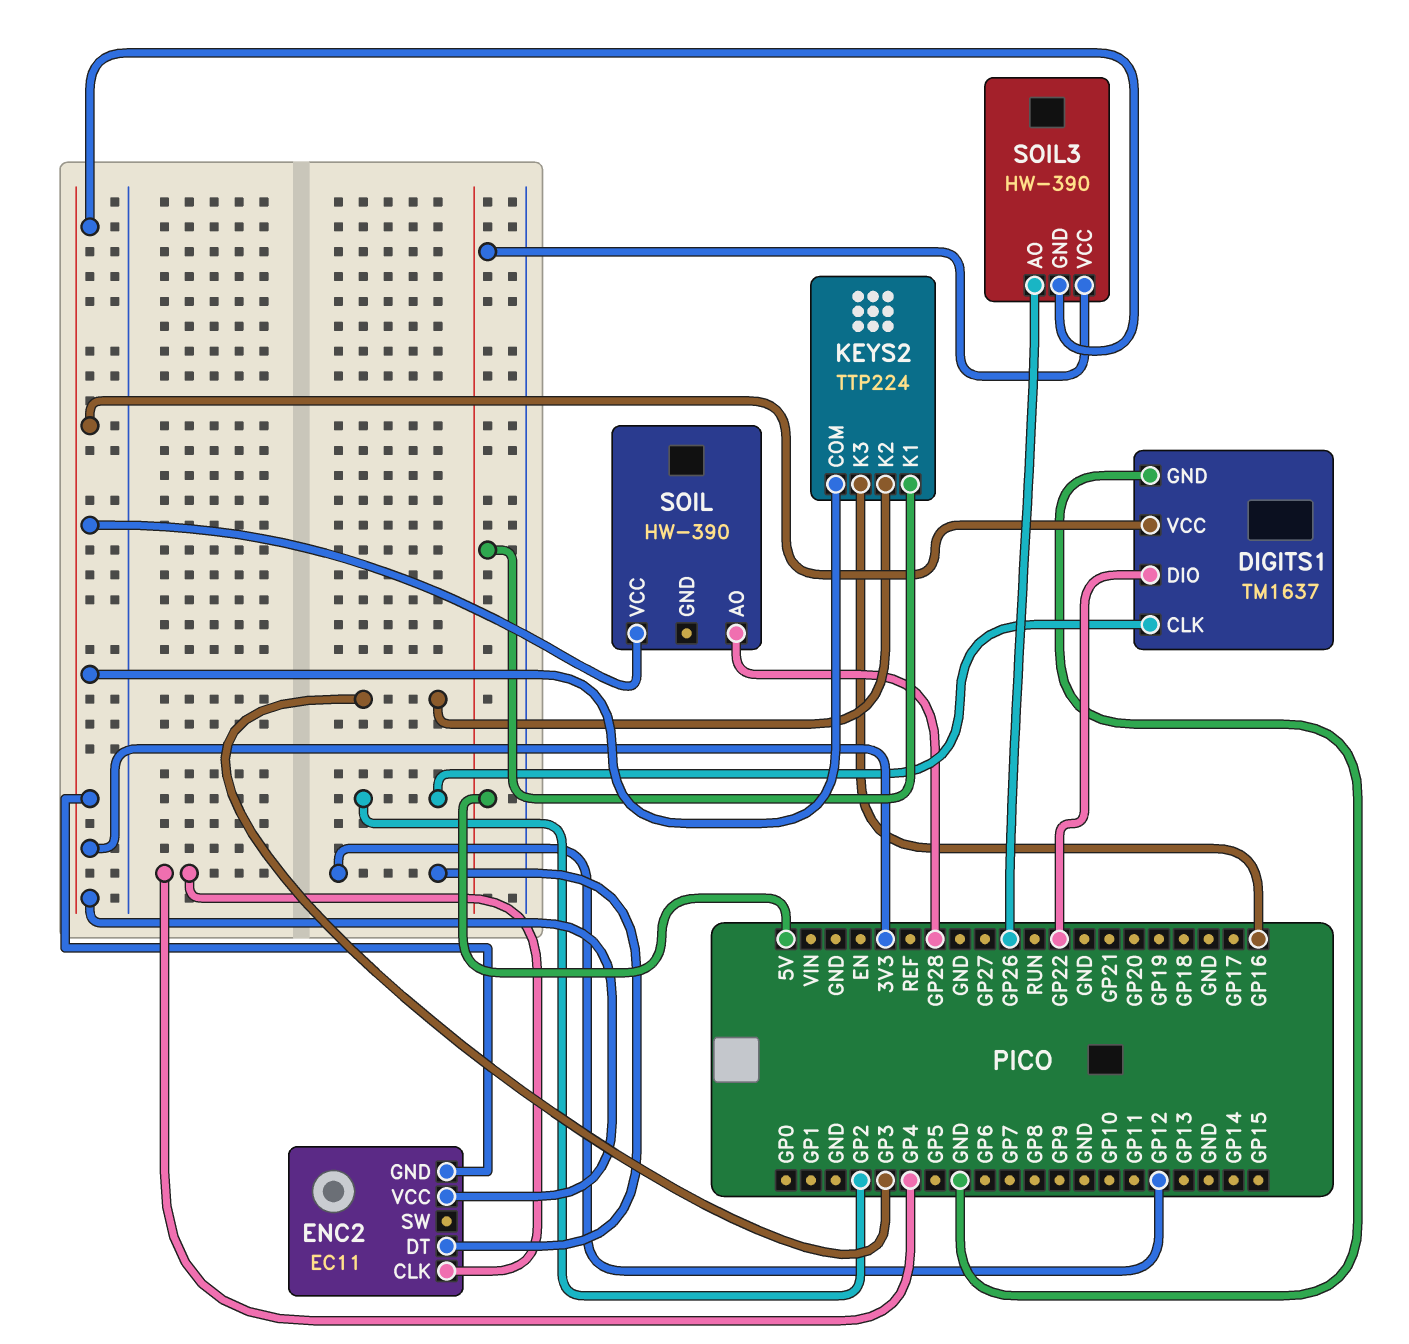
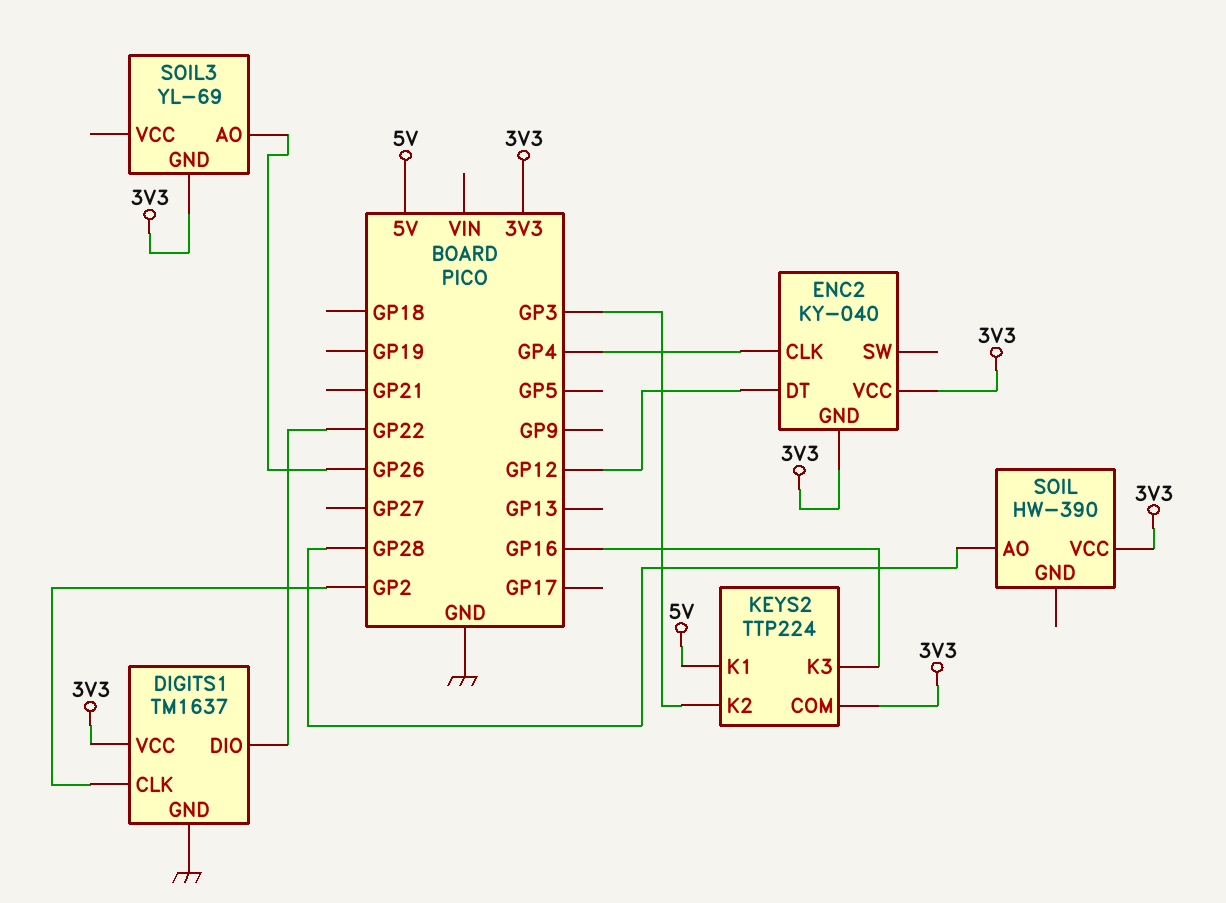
ENC2: EC11 -> KY-040
SOIL3: HW-390 -> YL-69
SOIL3 pin VCC: 5V -> none

